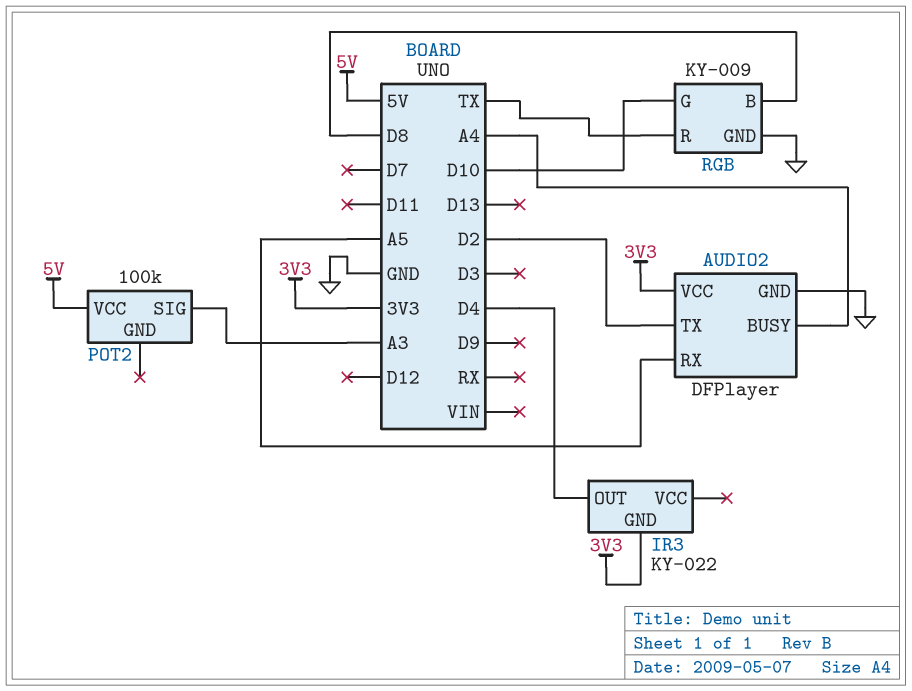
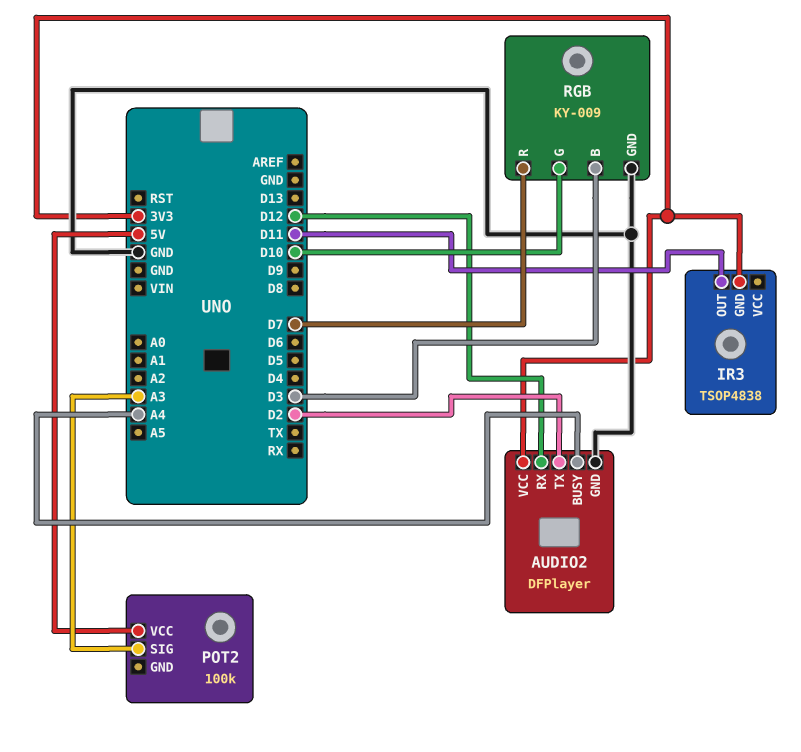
AUDIO2 pin RX: A5 -> D12
IR3: KY-022 -> TSOP4838
IR3 pin OUT: D4 -> D11
RGB pin B: D8 -> D3
RGB pin R: TX -> D7

